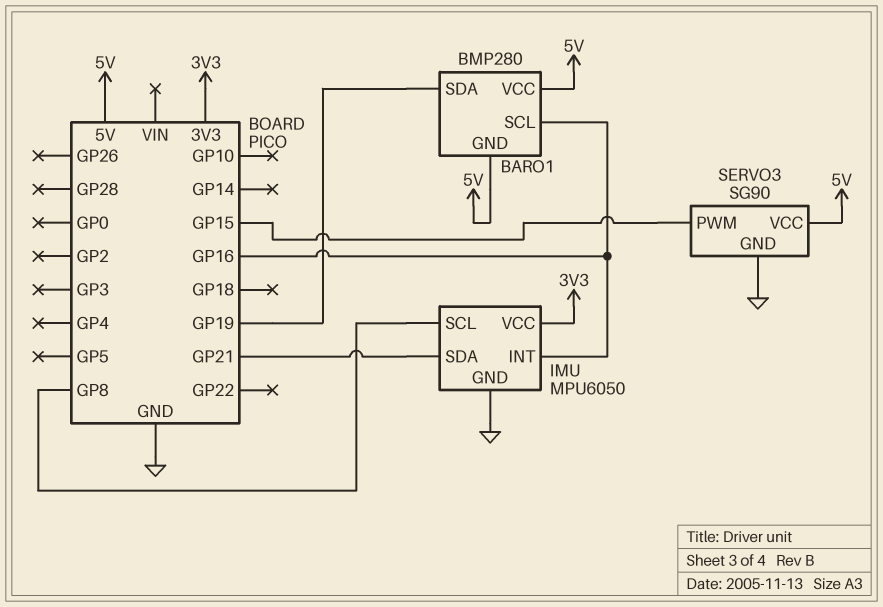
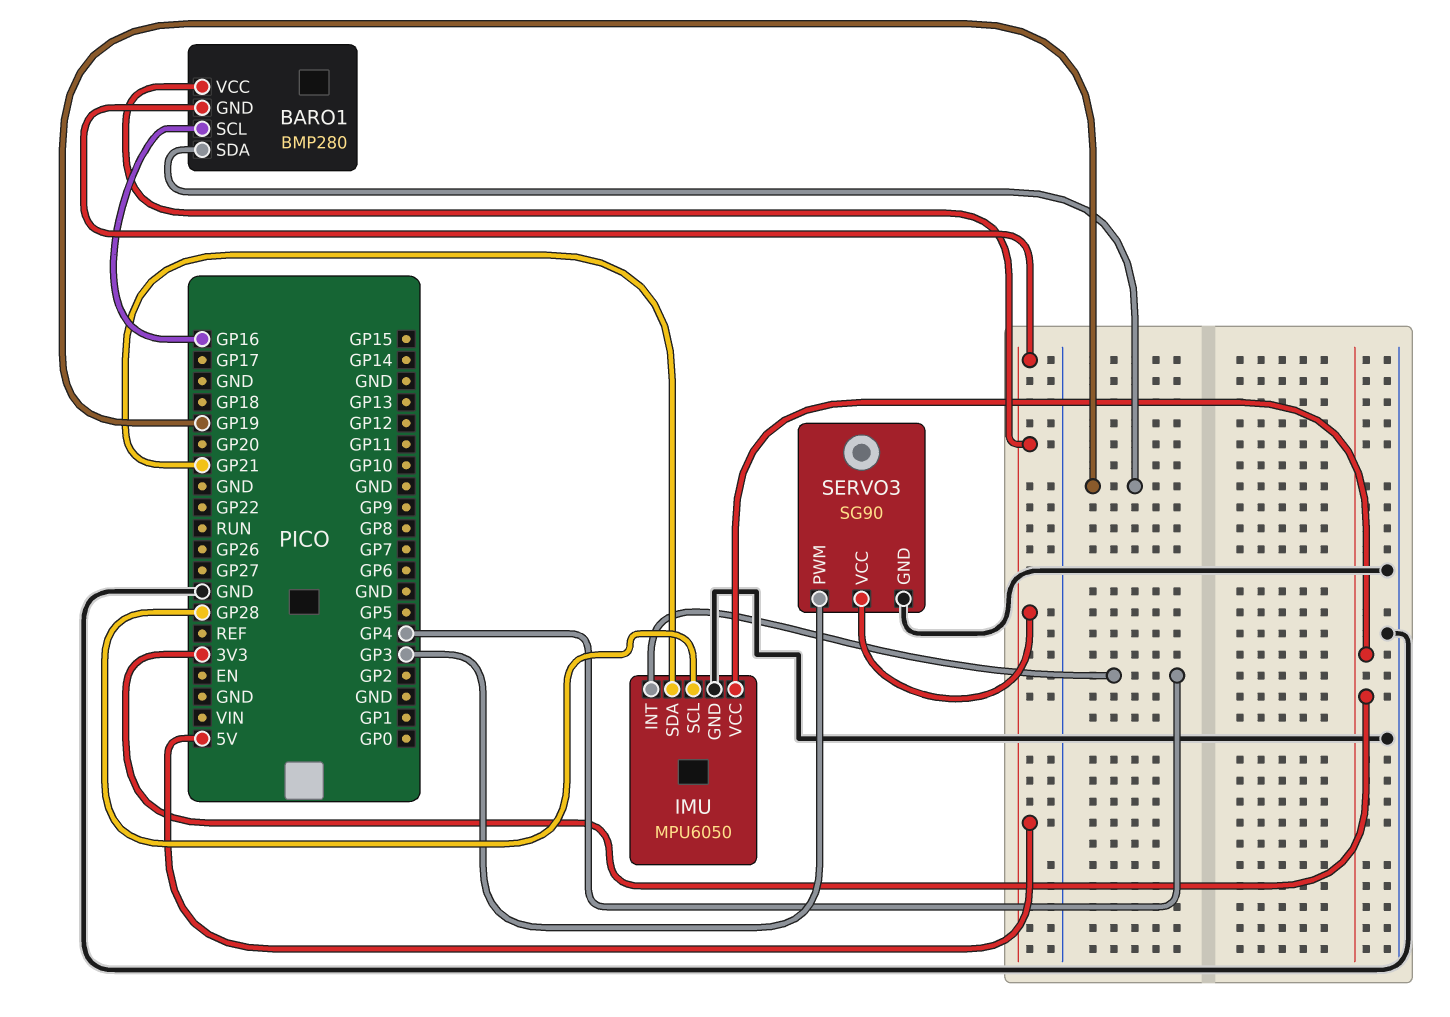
IMU pin INT: GP16 -> GP4
IMU pin SCL: GP8 -> GP28
SERVO3 pin PWM: GP15 -> GP3

